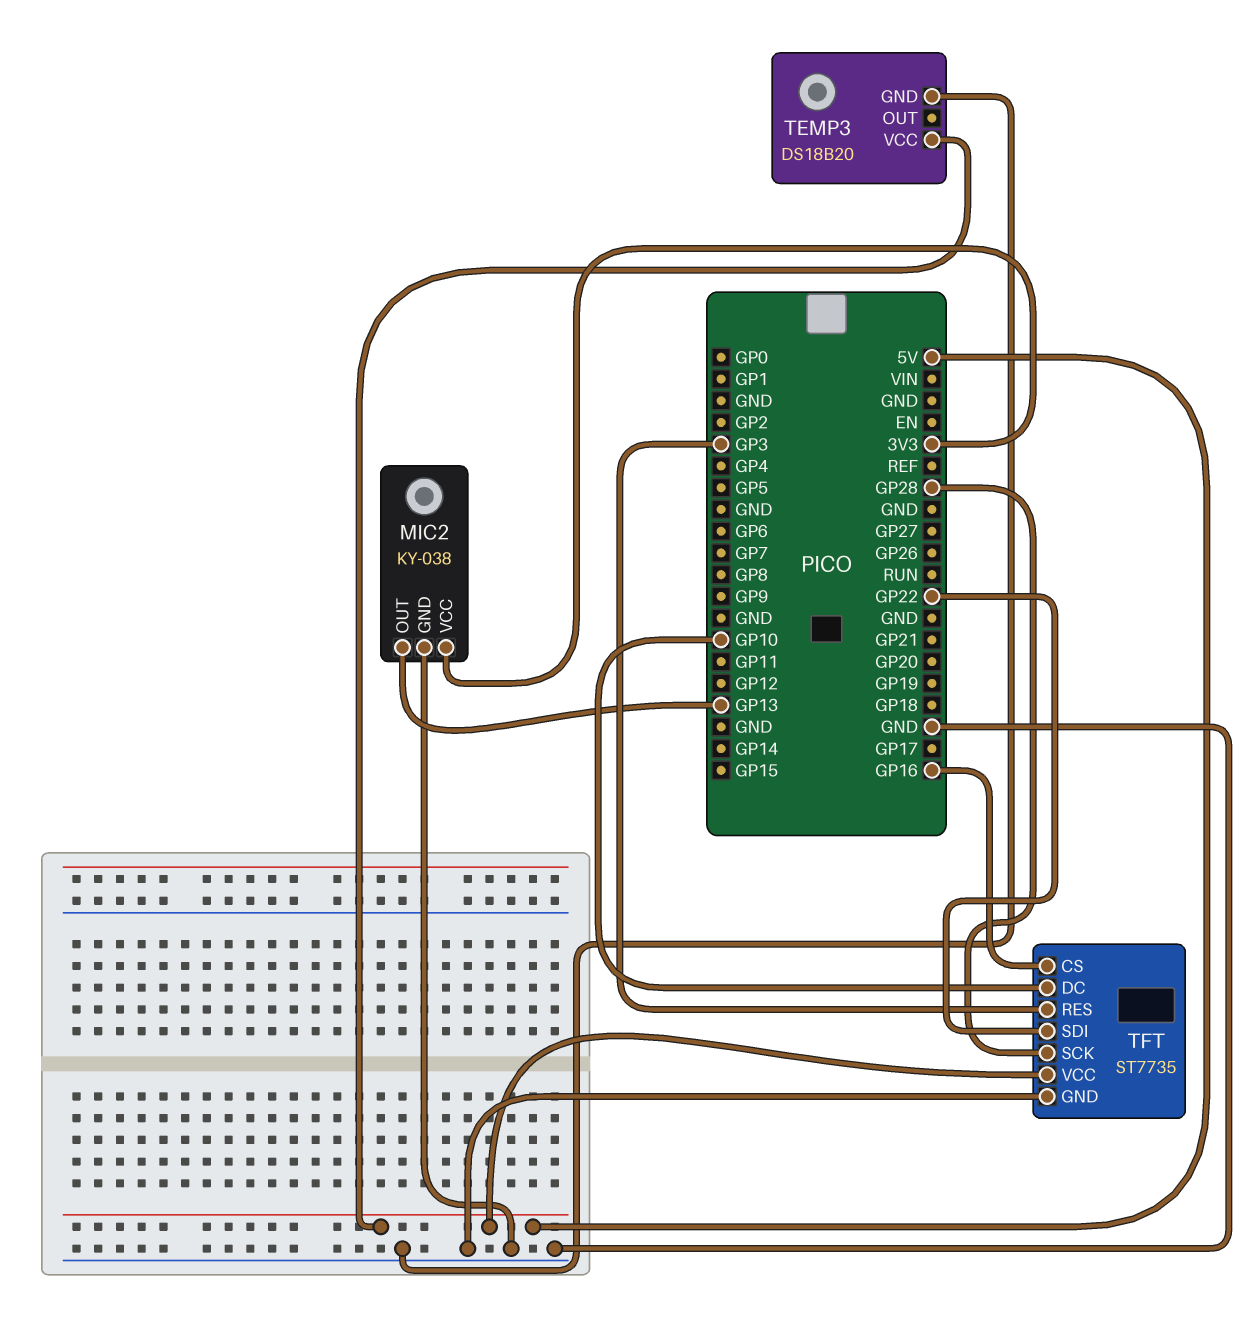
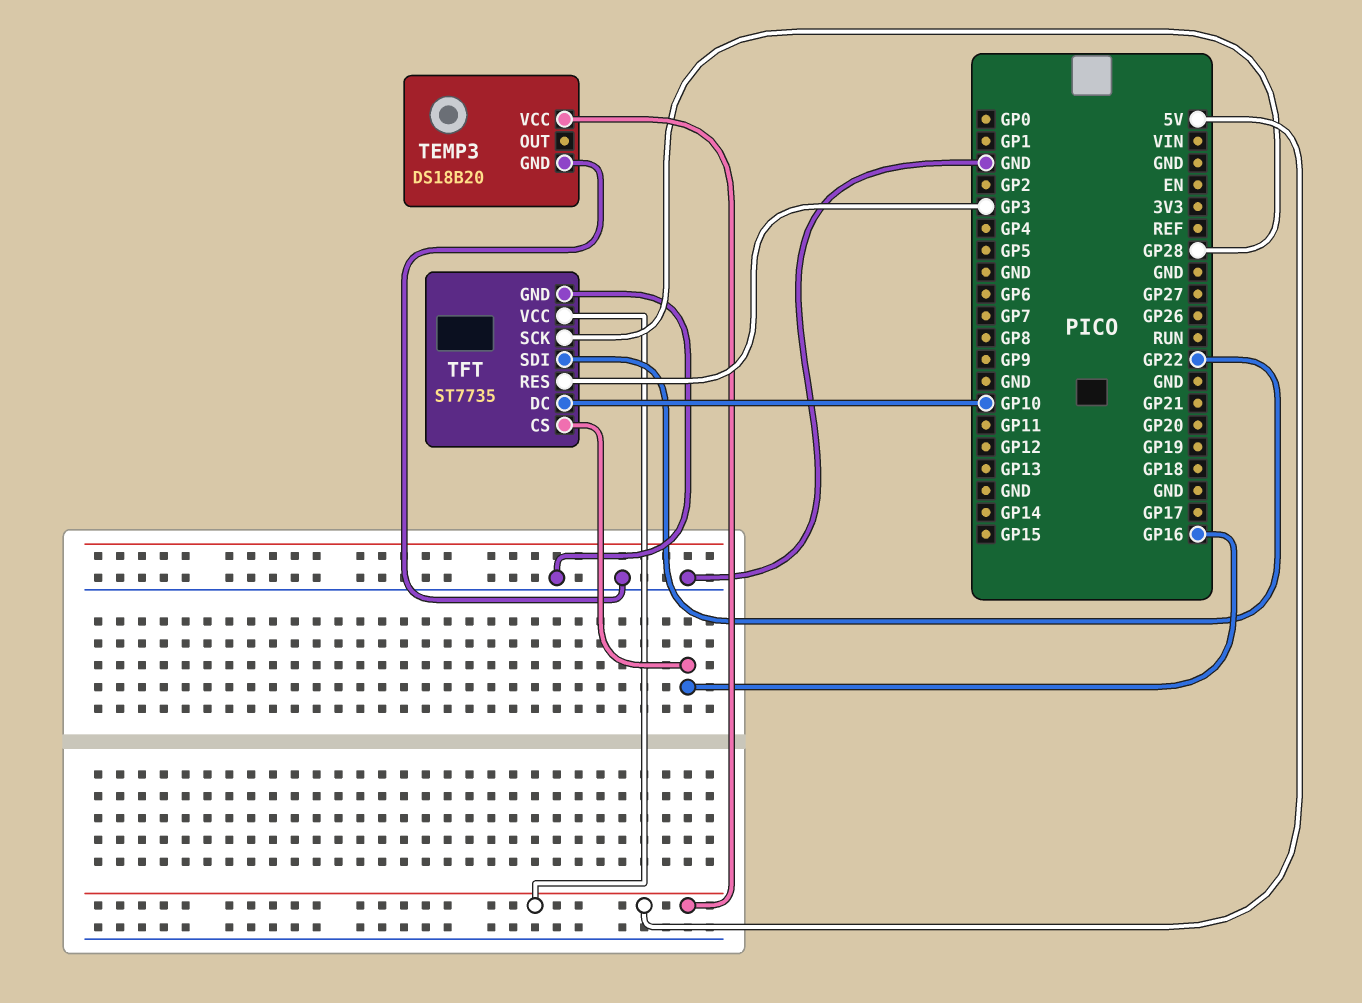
MIC2: KY-038 -> none
MIC2 pin GND: GND -> none
MIC2 pin OUT: GP13 -> none
MIC2 pin VCC: 3V3 -> none

